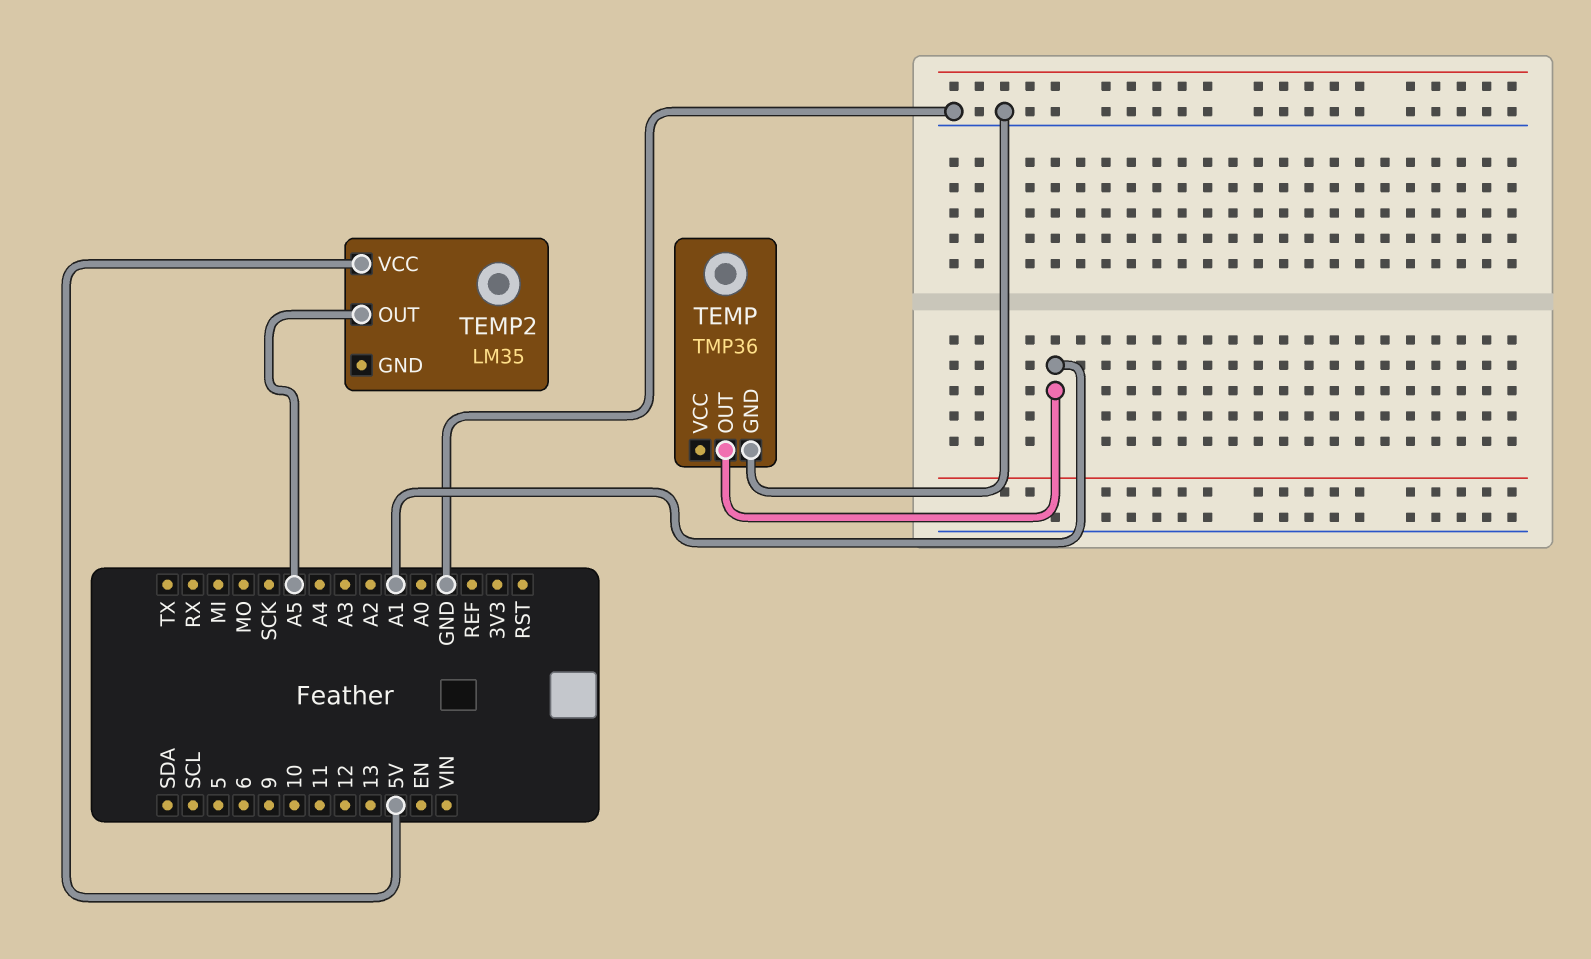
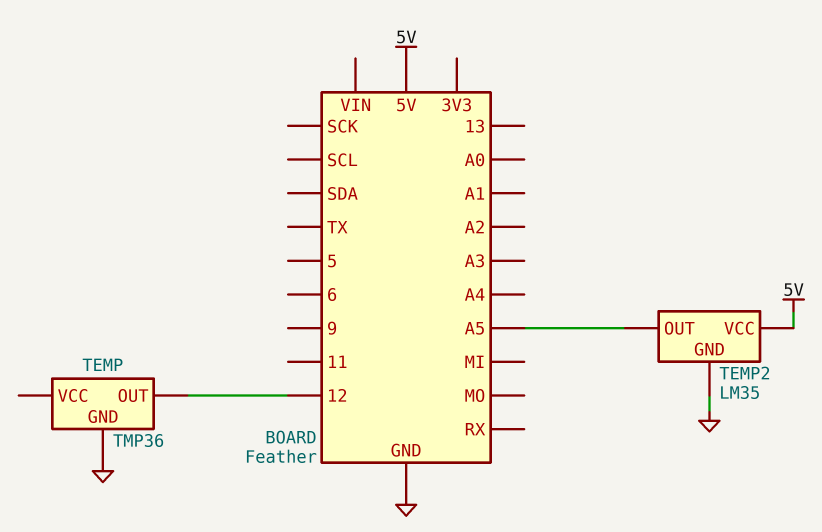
TEMP pin OUT: A1 -> 12
TEMP2 pin GND: none -> GND

